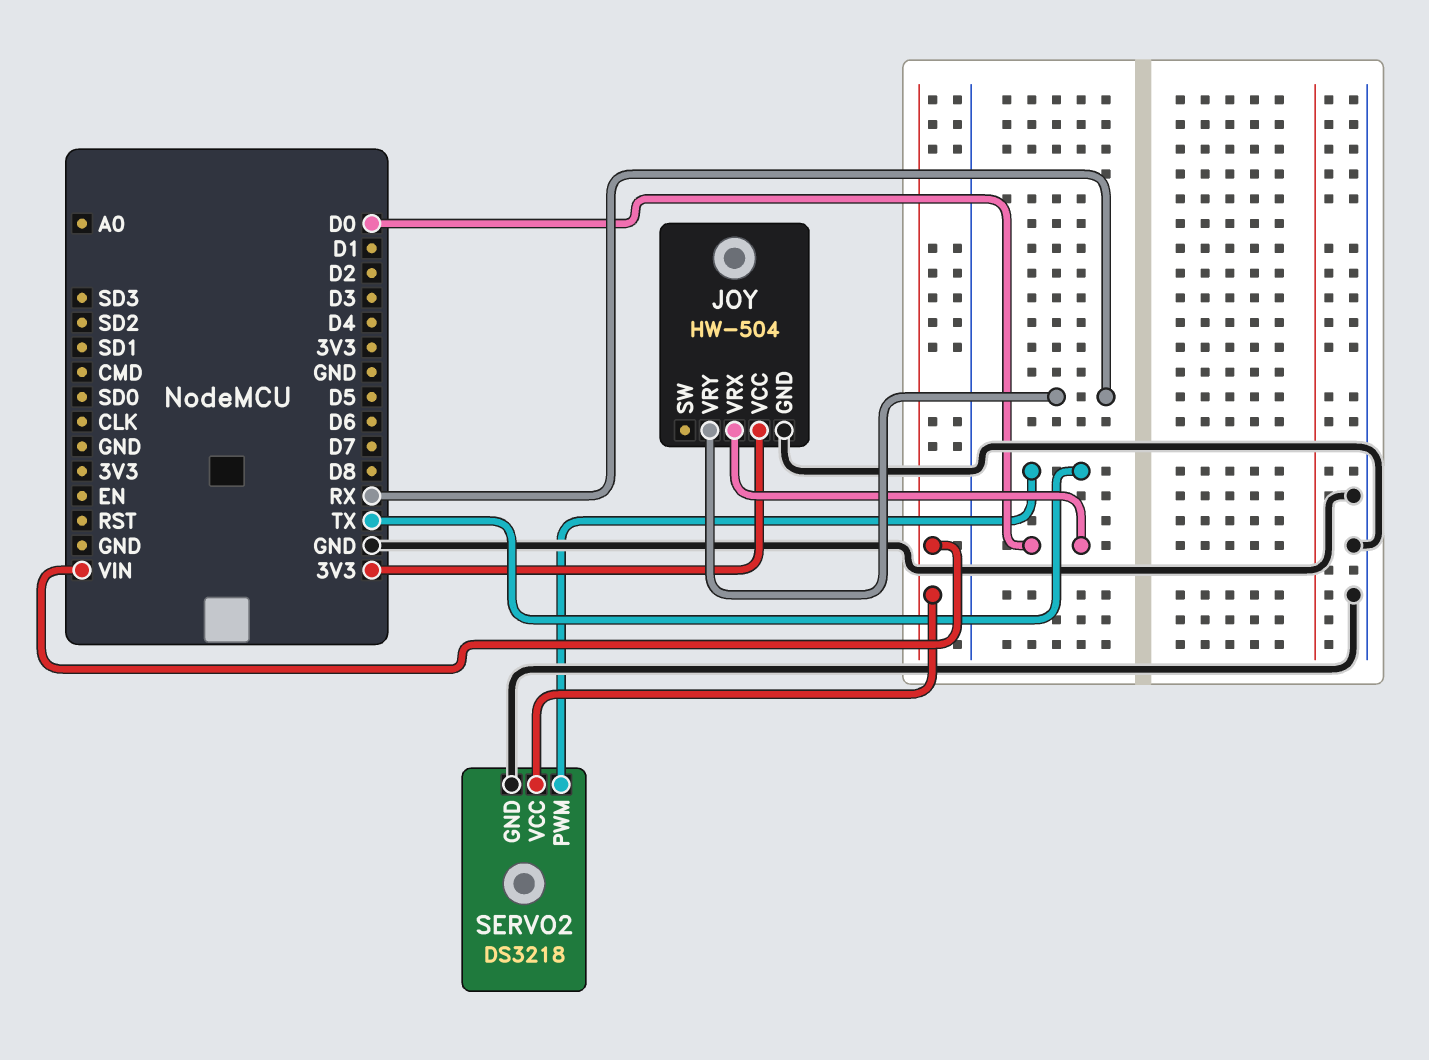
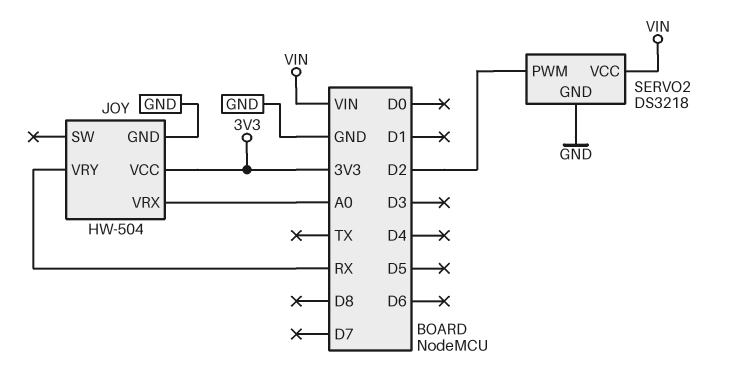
JOY pin VRX: D0 -> A0
SERVO2 pin PWM: TX -> D2

